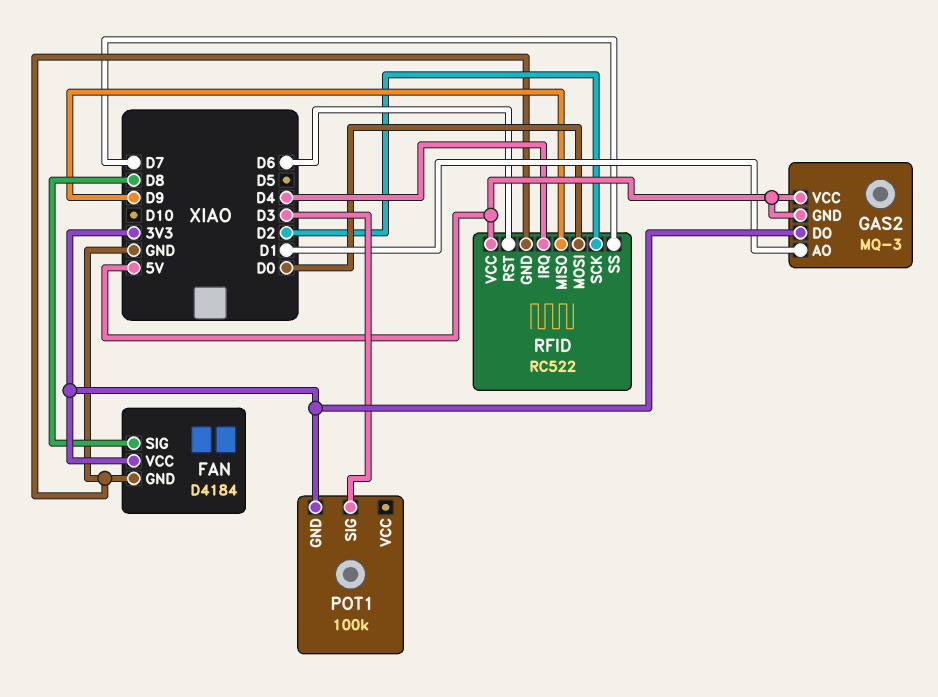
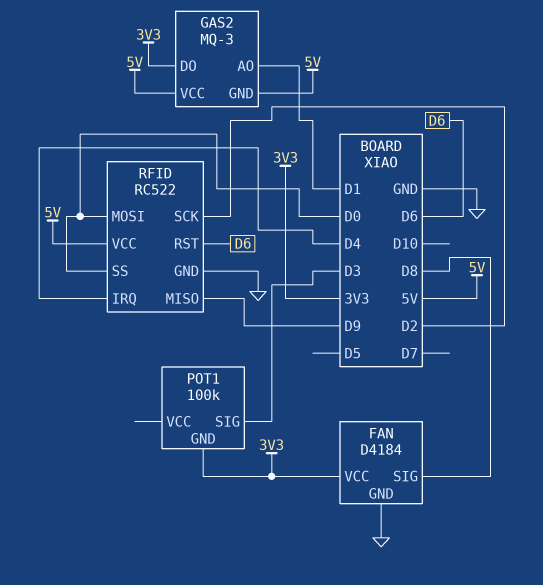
RFID pin SS: D7 -> D0

